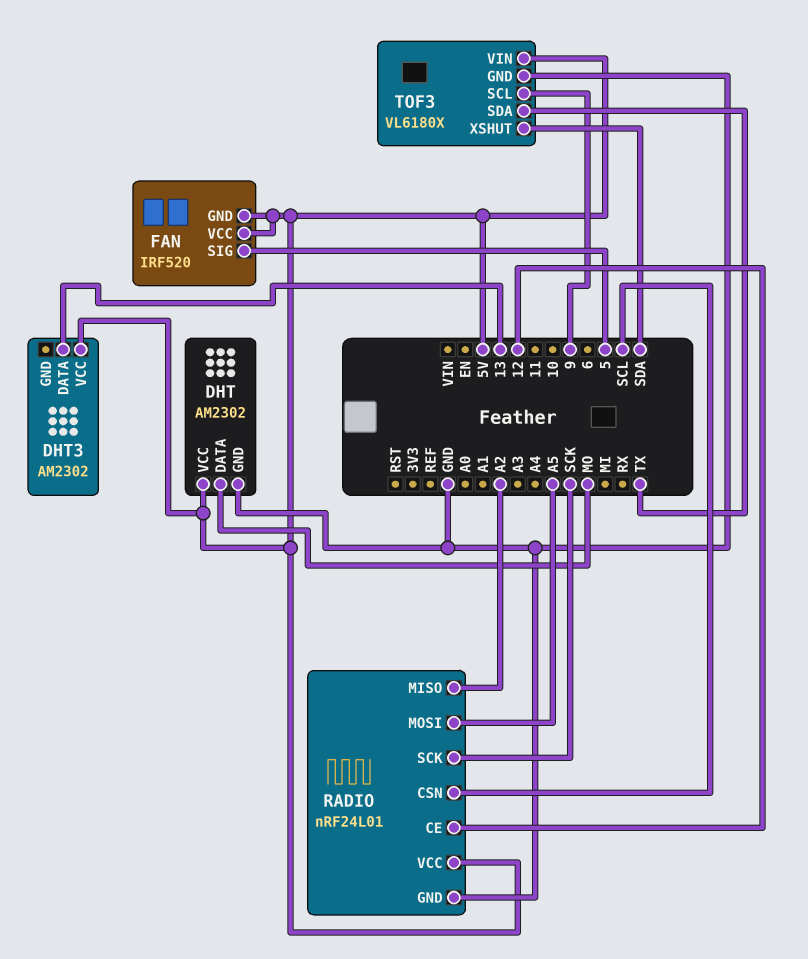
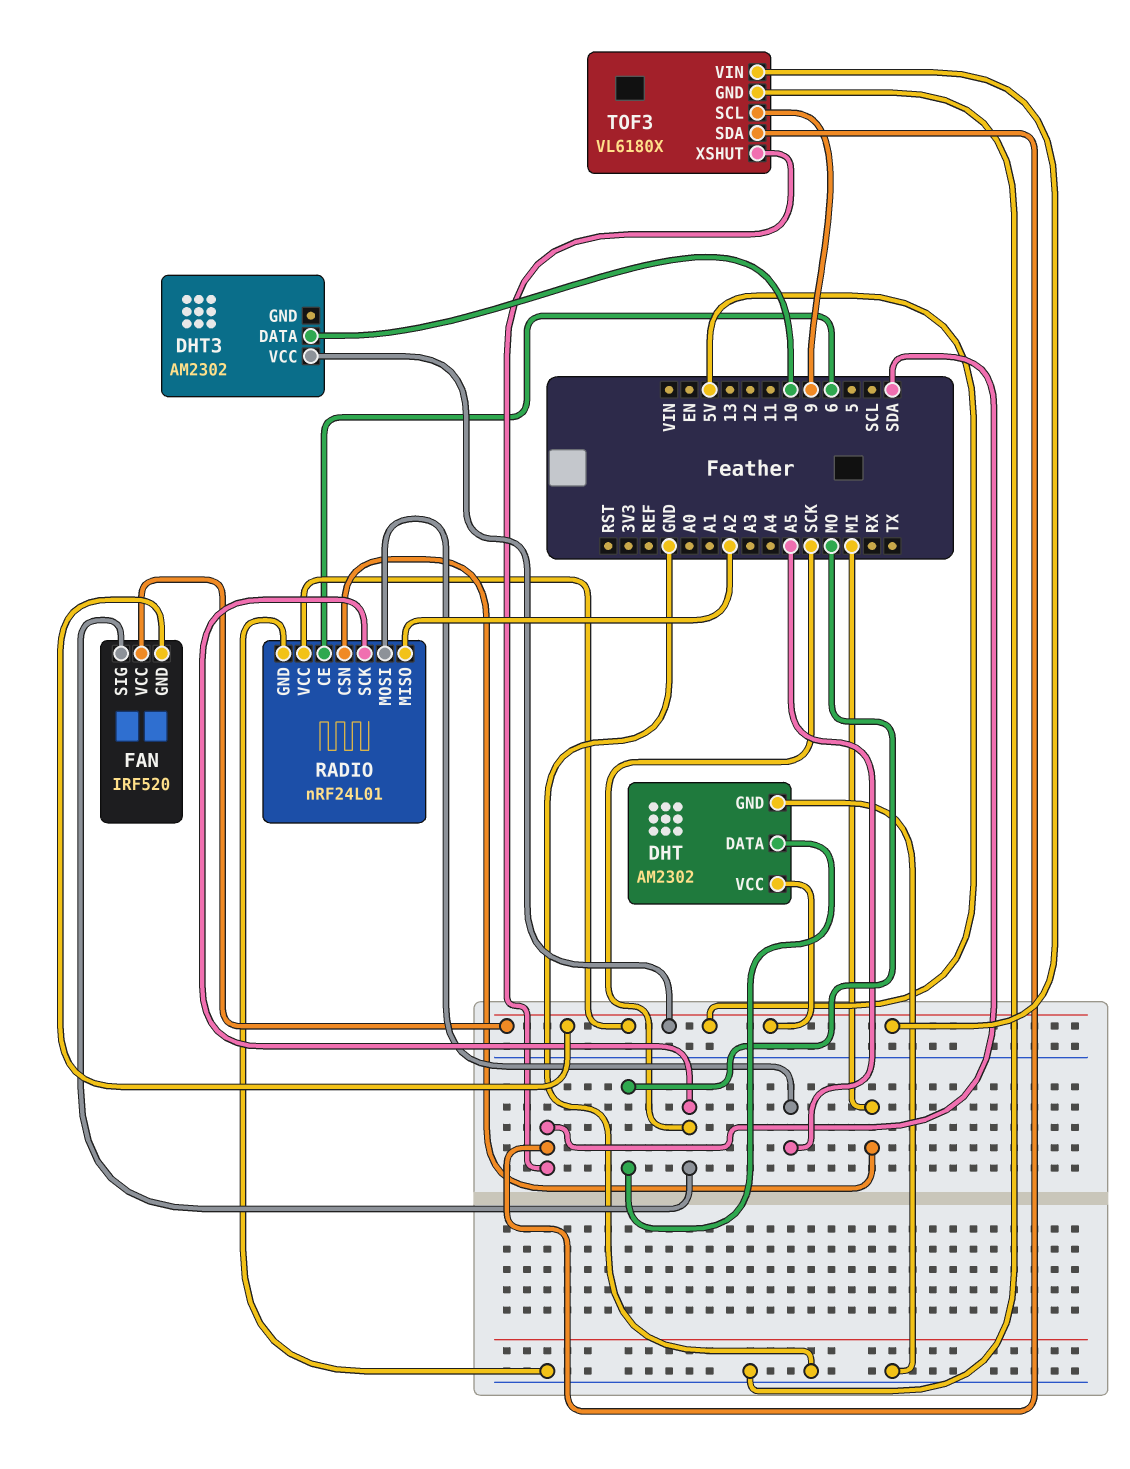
DHT3 pin DATA: 13 -> 10
FAN pin SIG: 5 -> SCK
RADIO pin CE: 12 -> 6
RADIO pin CSN: SCL -> MI
TOF3 pin SDA: TX -> SDA

